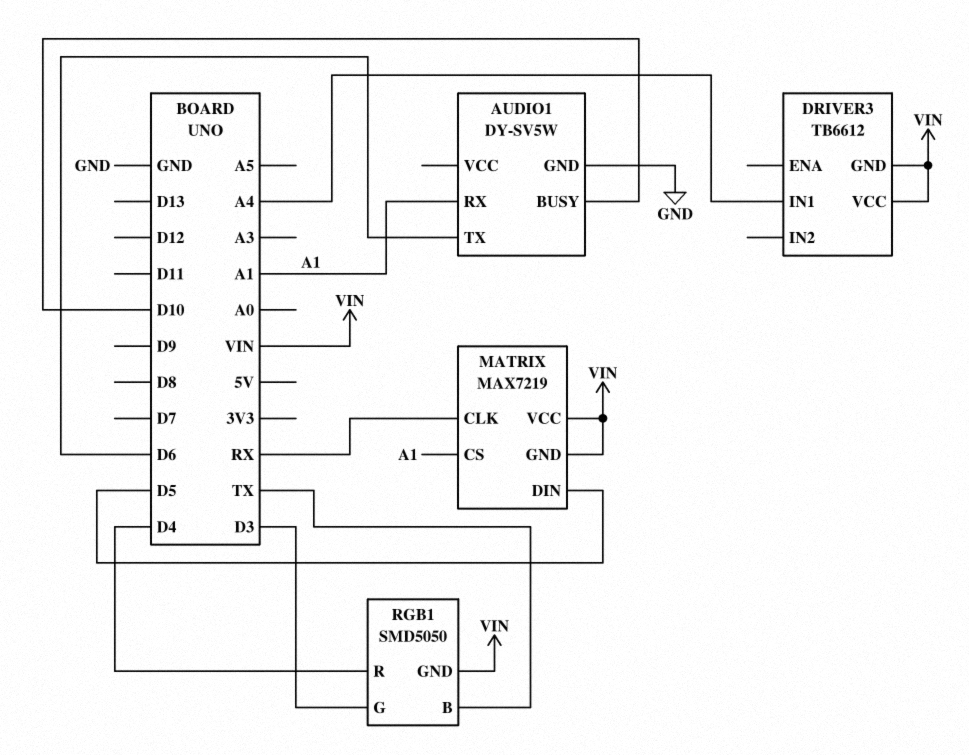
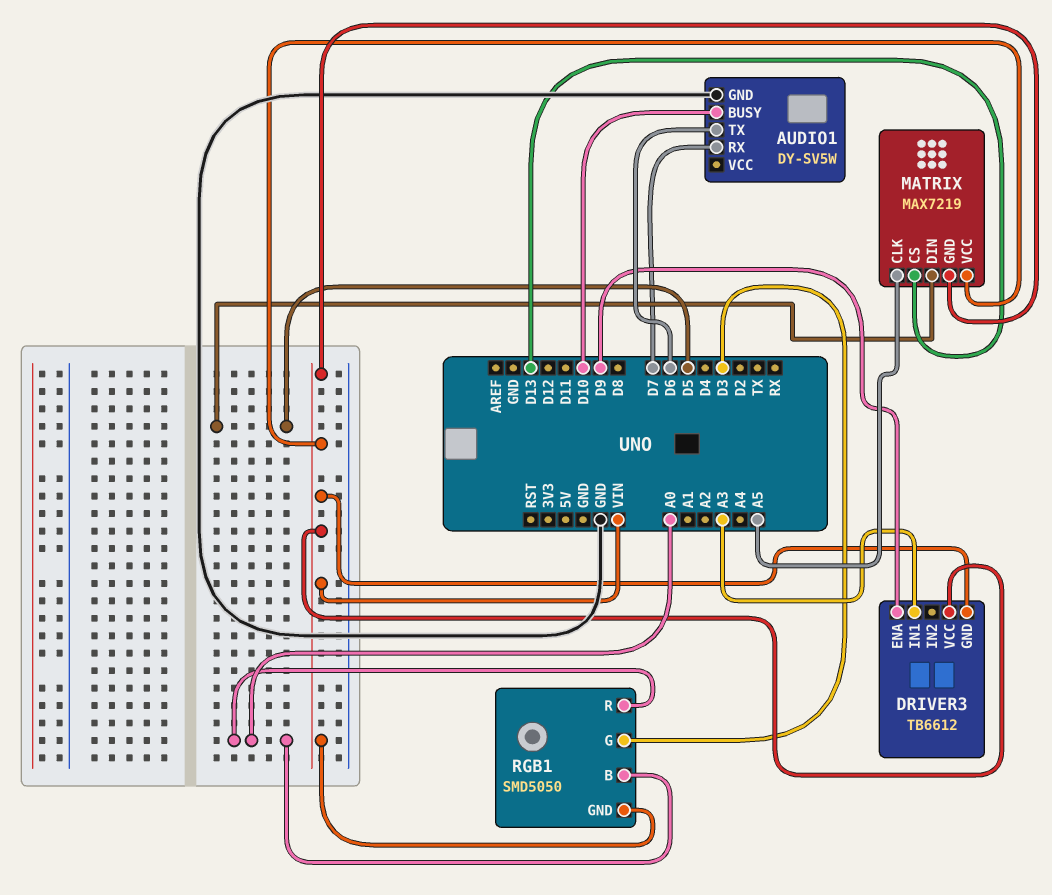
AUDIO1 pin RX: A1 -> D7
DRIVER3 pin ENA: none -> D9
DRIVER3 pin IN1: A4 -> A3
MATRIX pin CLK: RX -> A5
MATRIX pin CS: A1 -> D13
RGB1 pin B: TX -> A0
RGB1 pin R: D4 -> A0

